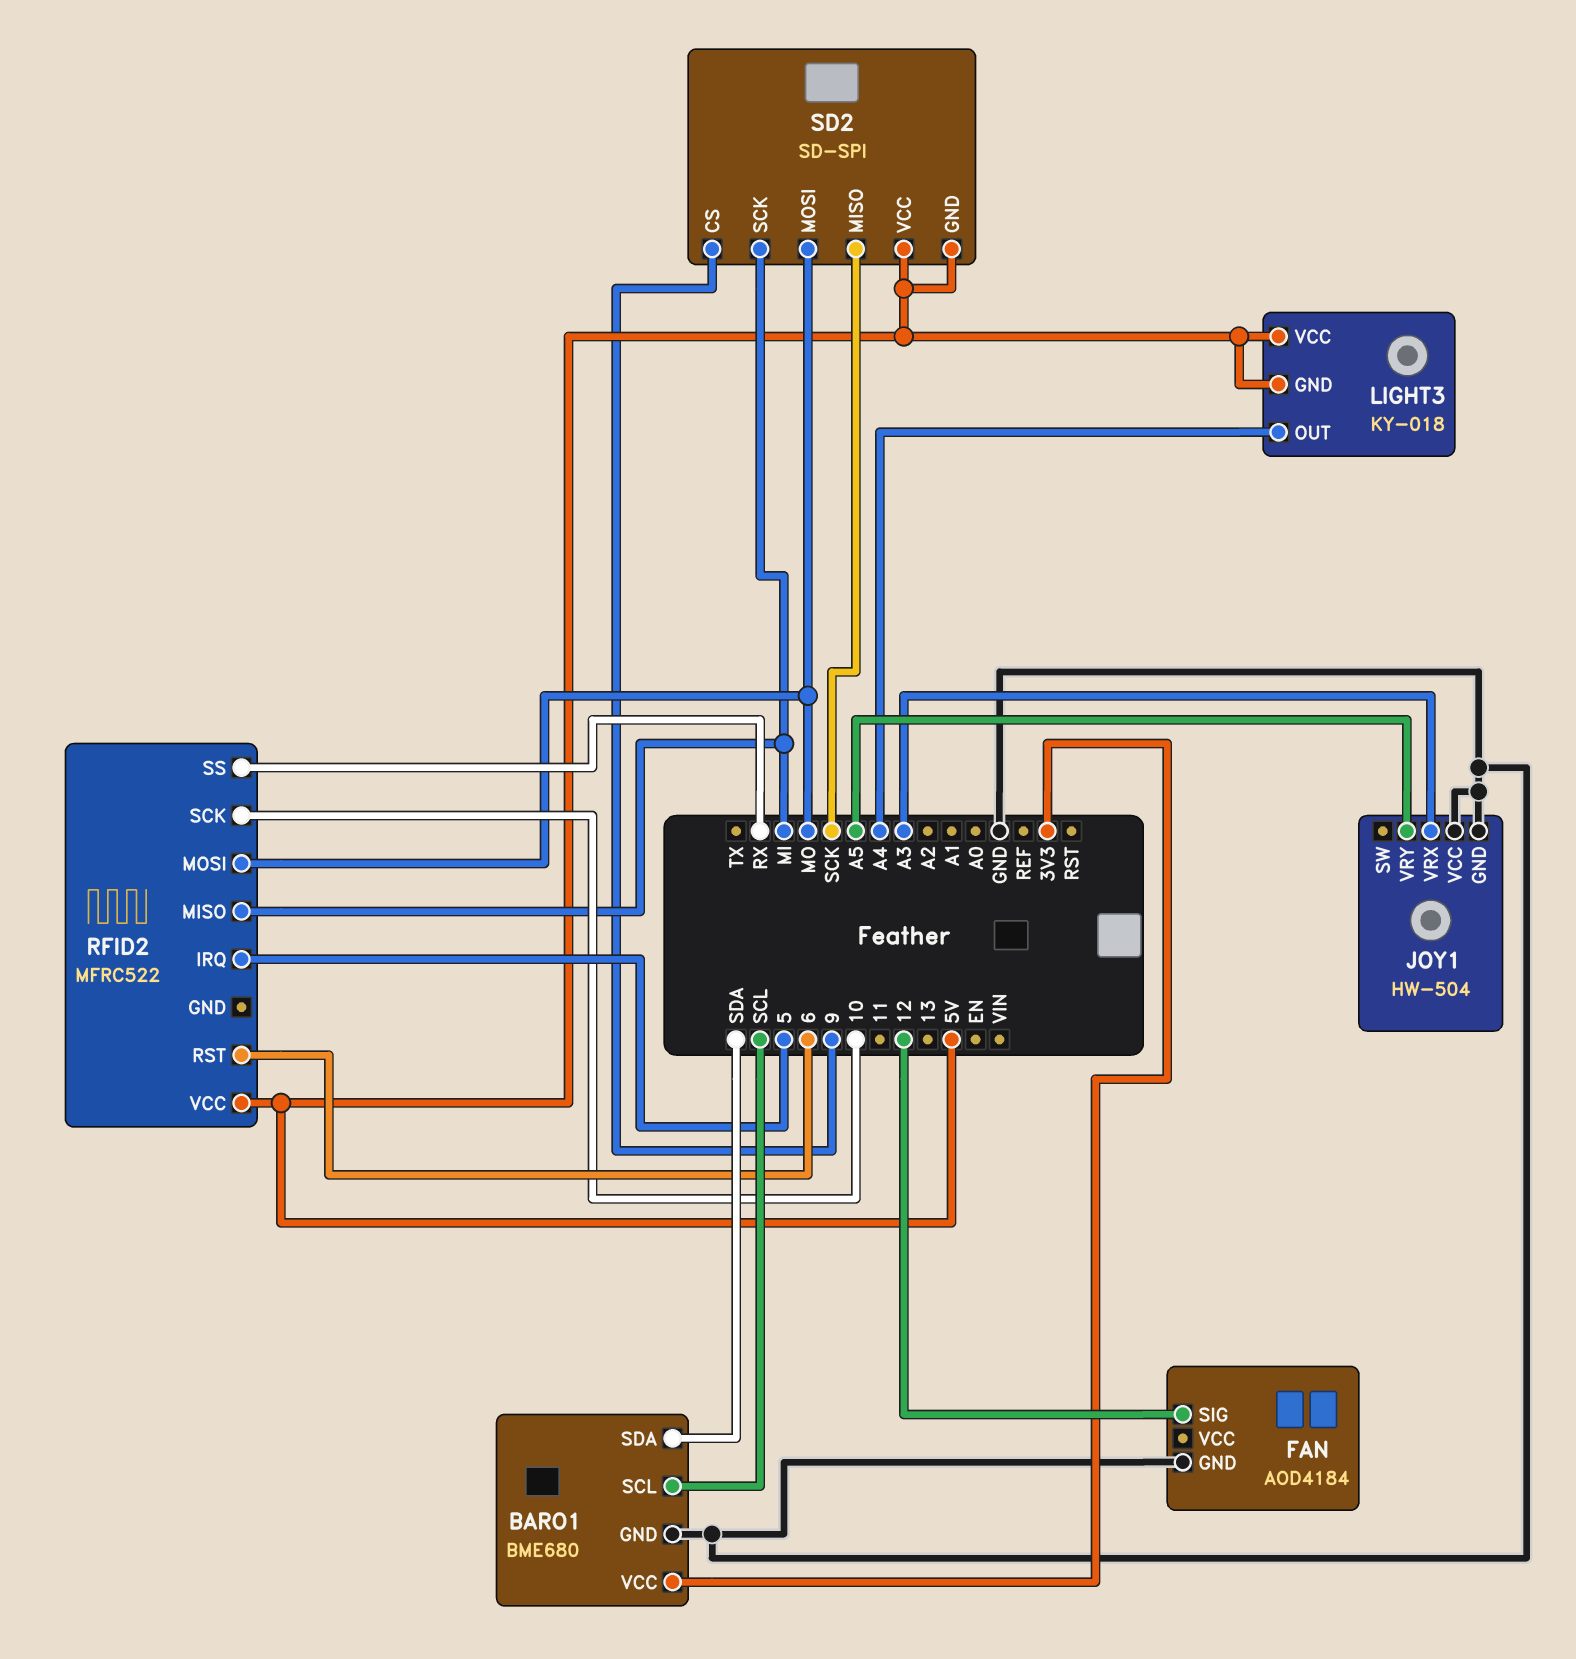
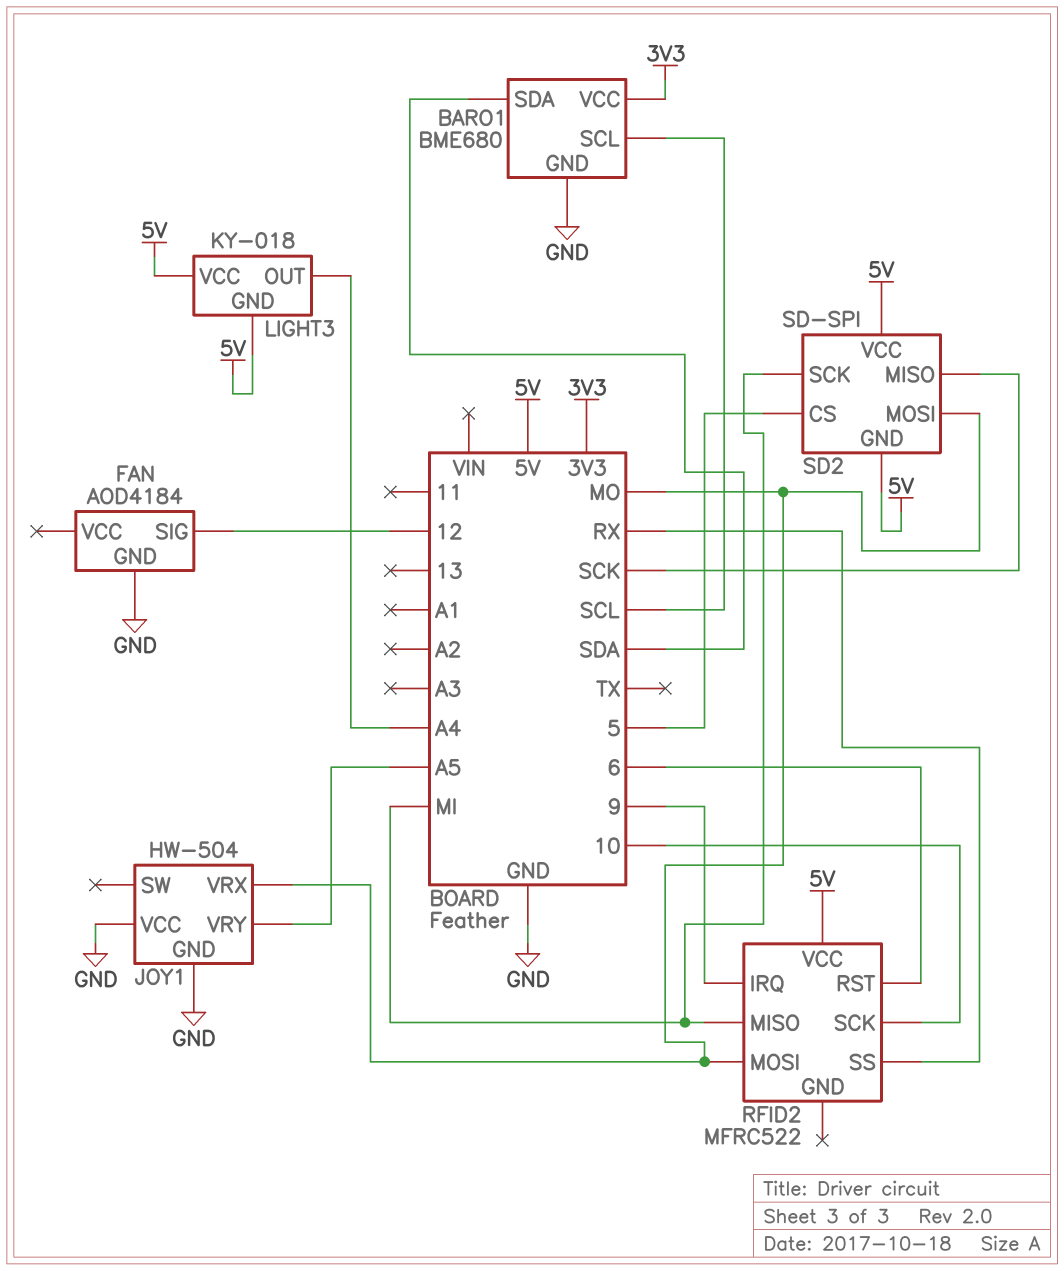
JOY1 pin VRX: A3 -> MO
RFID2 pin IRQ: 5 -> 9
SD2 pin CS: 9 -> 5

